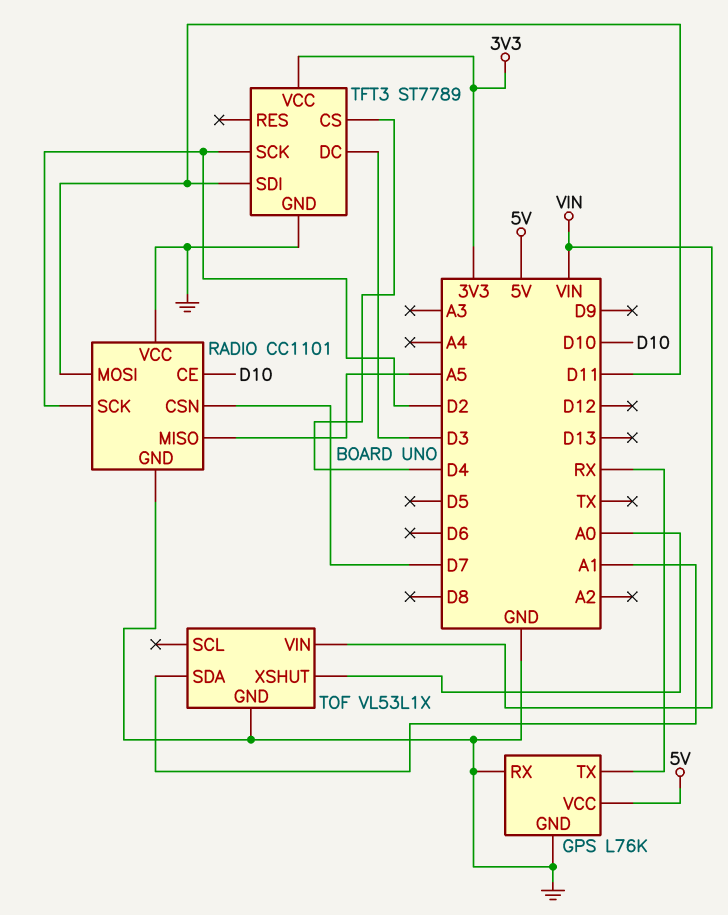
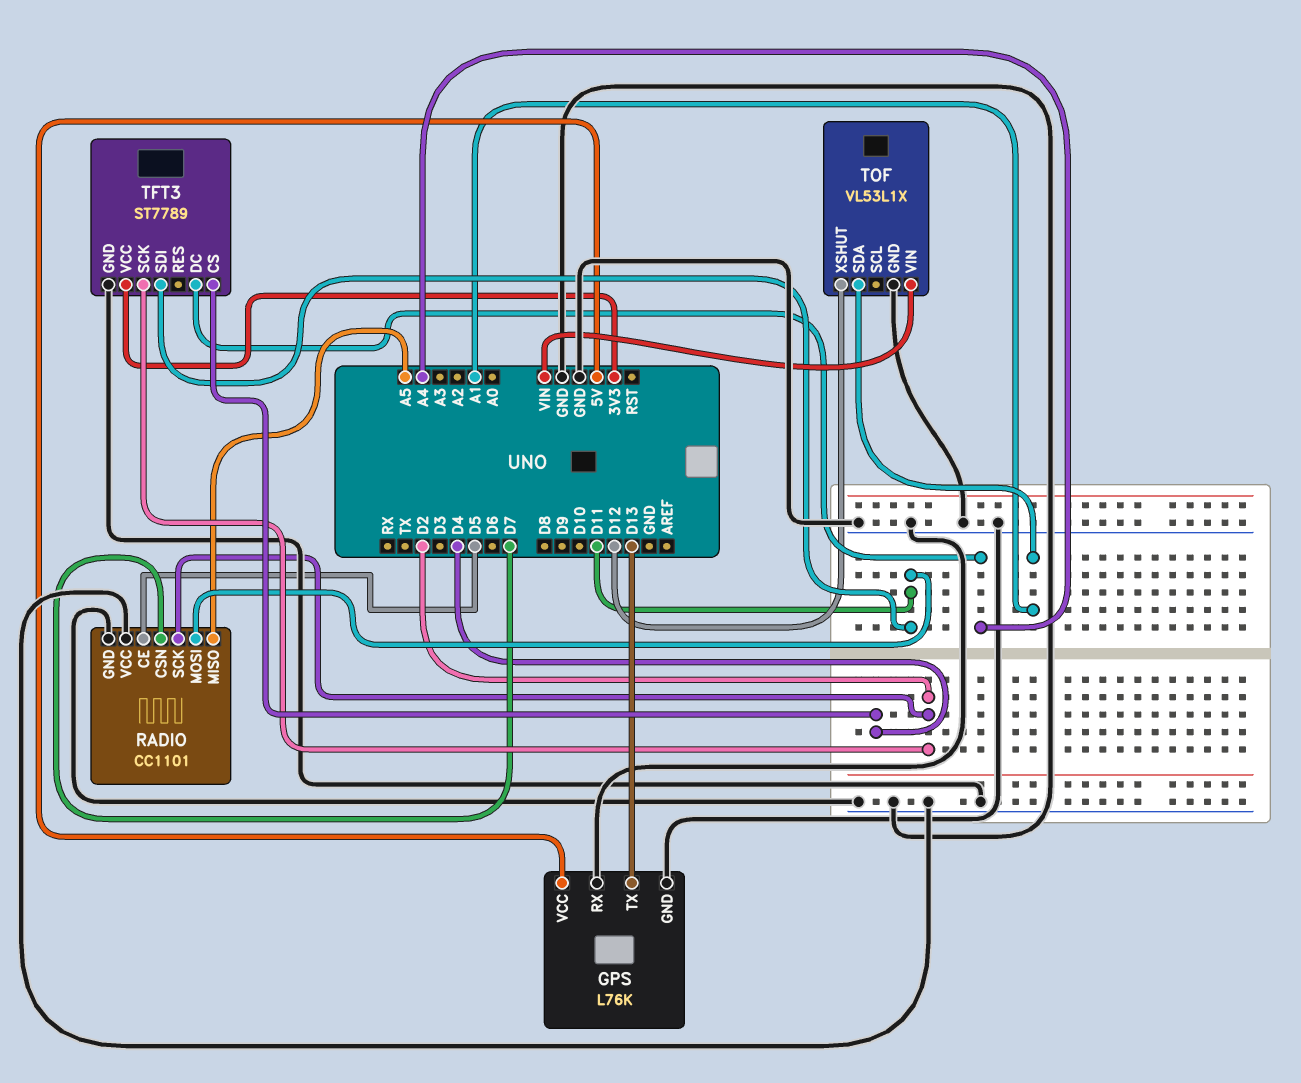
GPS pin TX: RX -> D13
RADIO pin CE: D10 -> D5
TFT3 pin DC: D3 -> A4
TOF pin XSHUT: A0 -> D12

